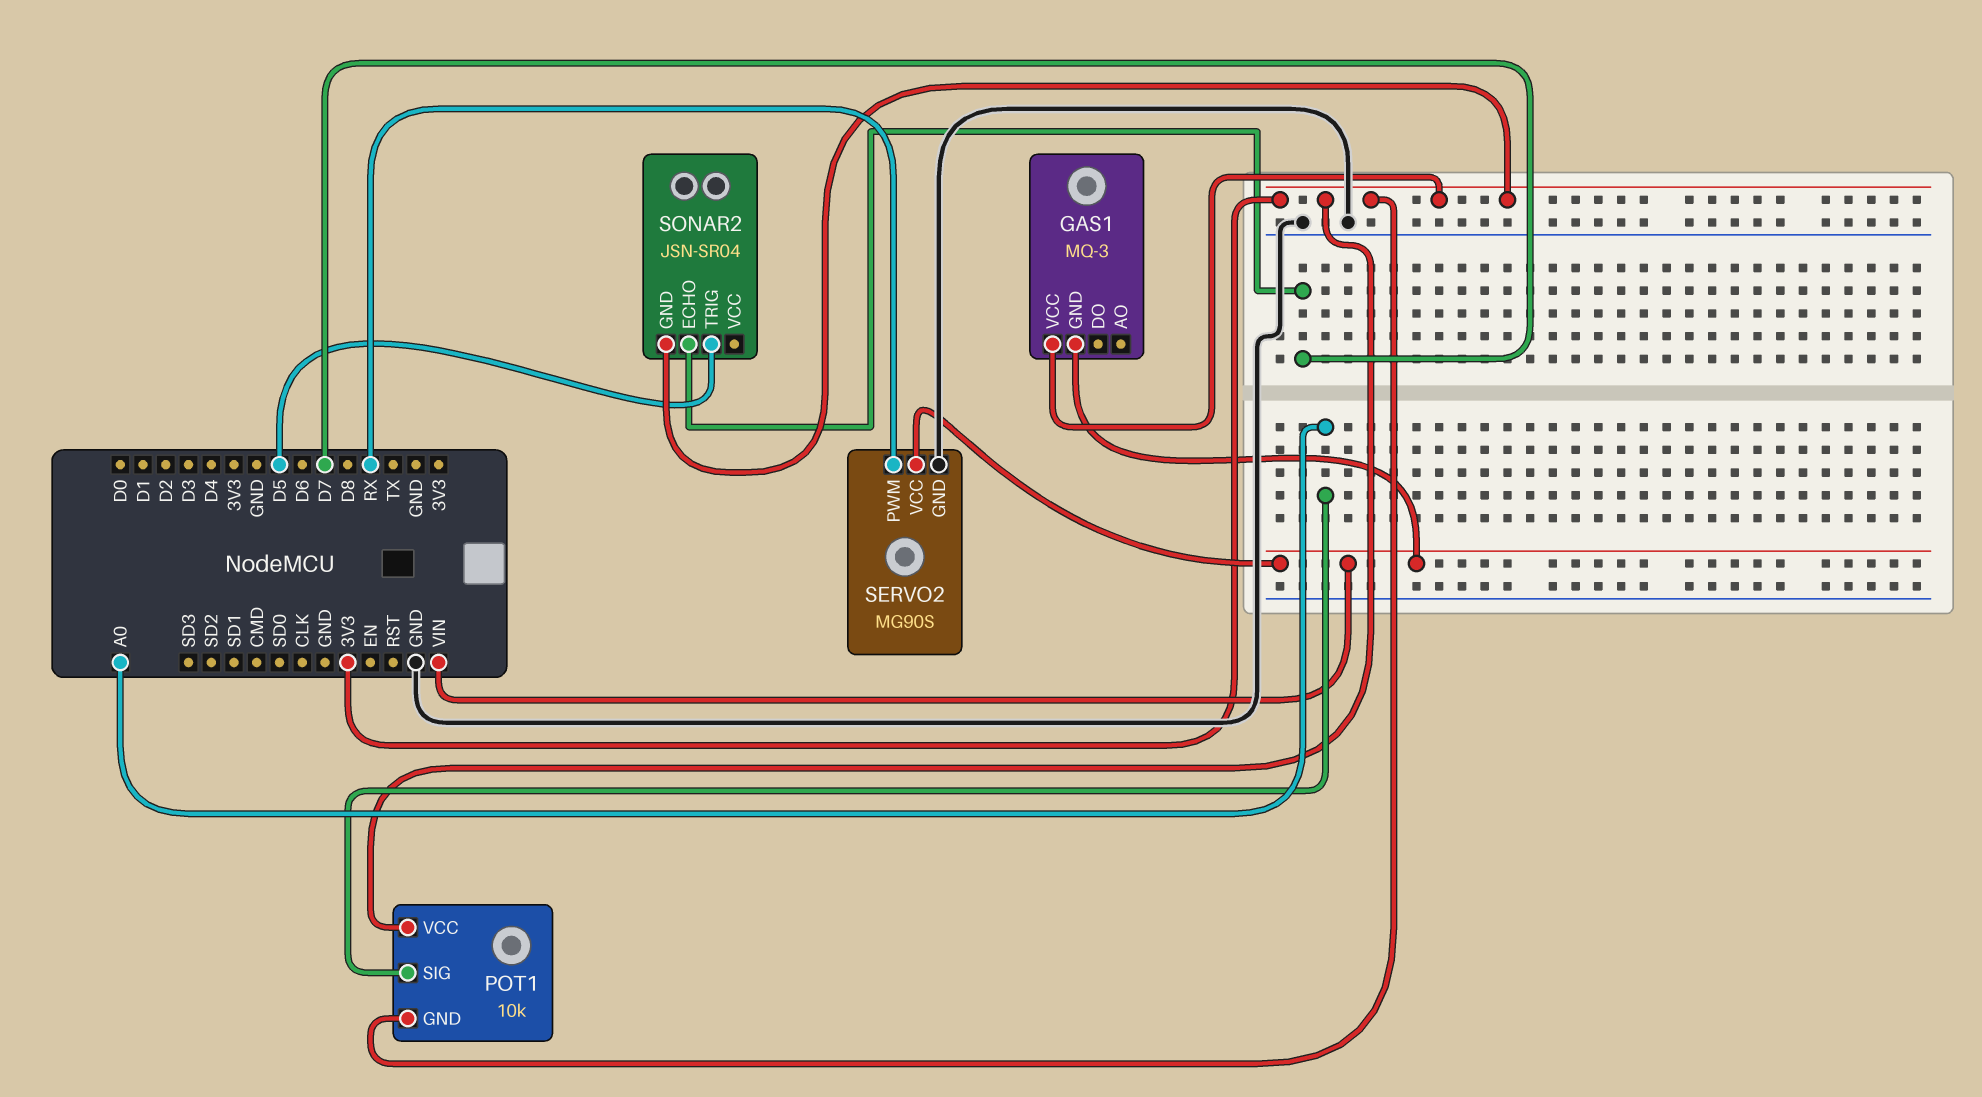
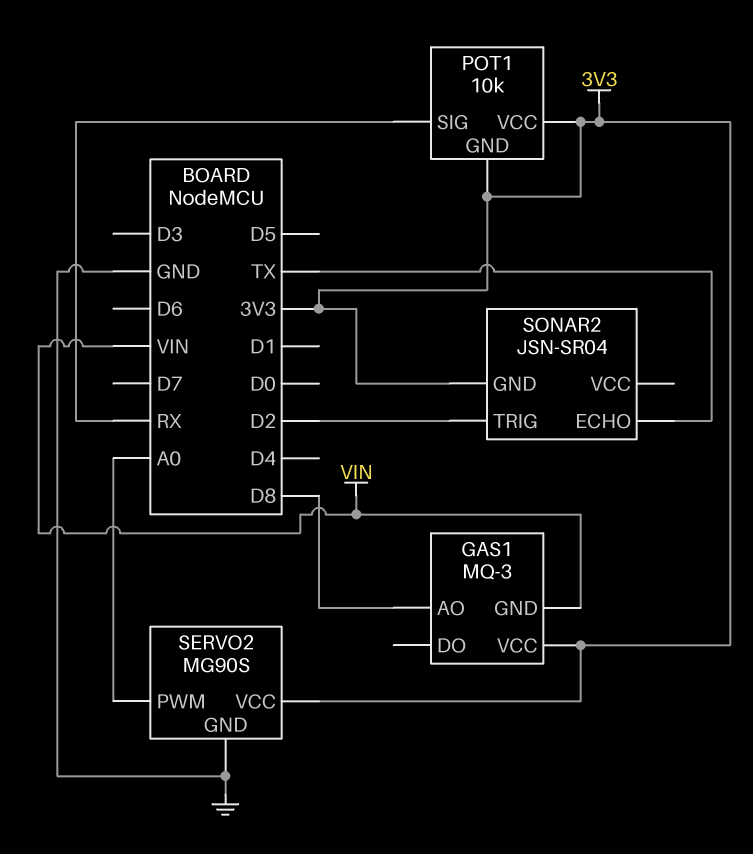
GAS1 pin AO: none -> D8
POT1 pin SIG: A0 -> RX
SERVO2 pin PWM: RX -> A0
SERVO2 pin VCC: VIN -> 3V3
SONAR2 pin ECHO: D7 -> TX
SONAR2 pin TRIG: D5 -> D2

